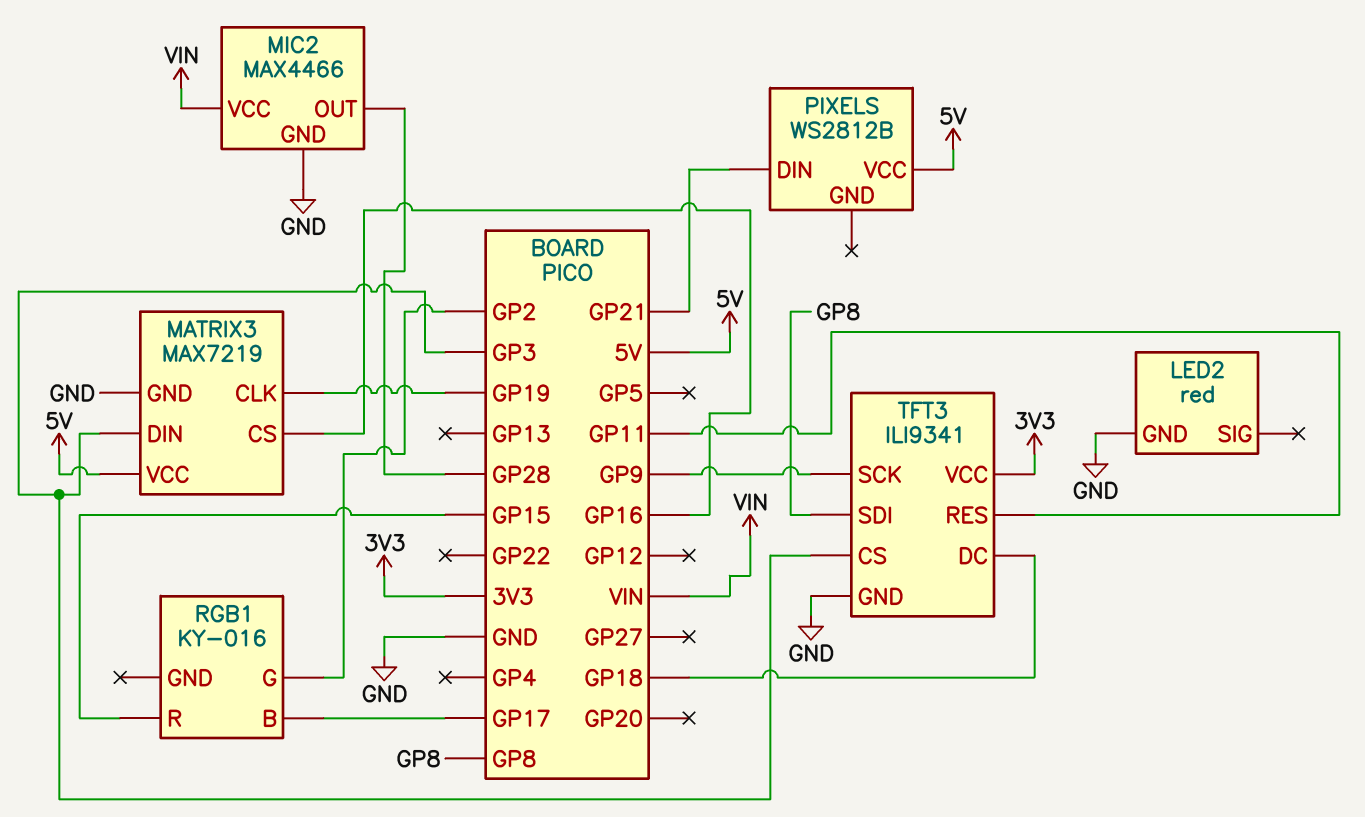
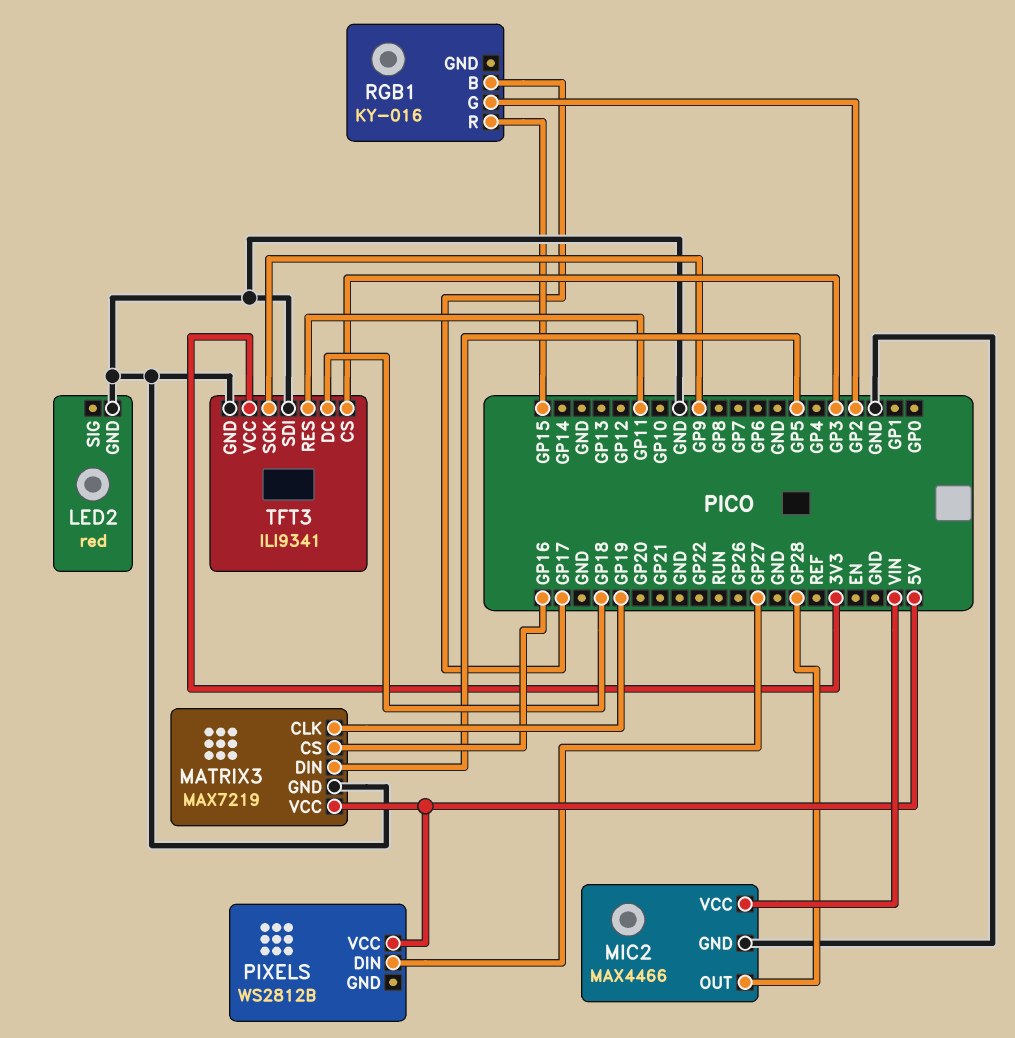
MATRIX3 pin DIN: GP3 -> GP5
PIXELS pin DIN: GP21 -> GP27
TFT3 pin SDI: GP8 -> GND

